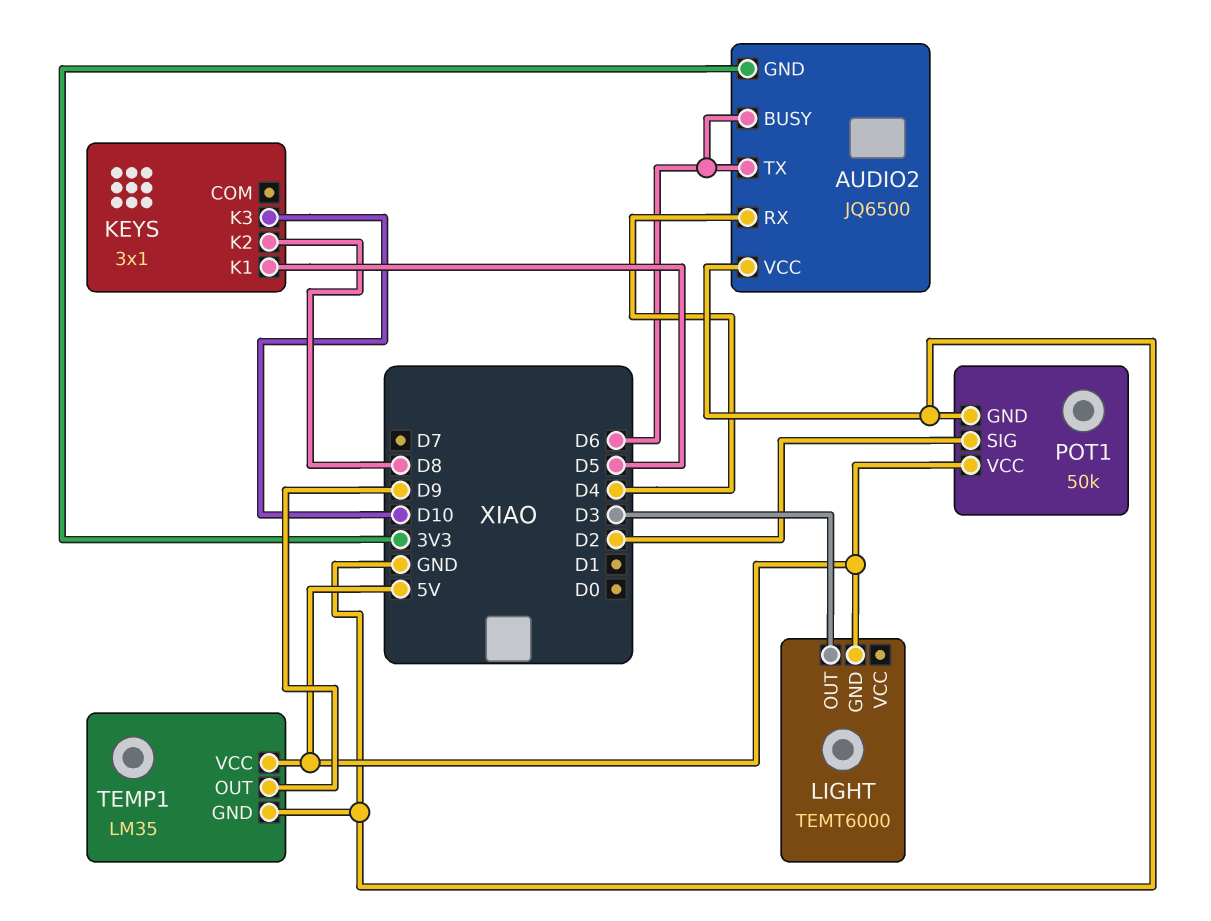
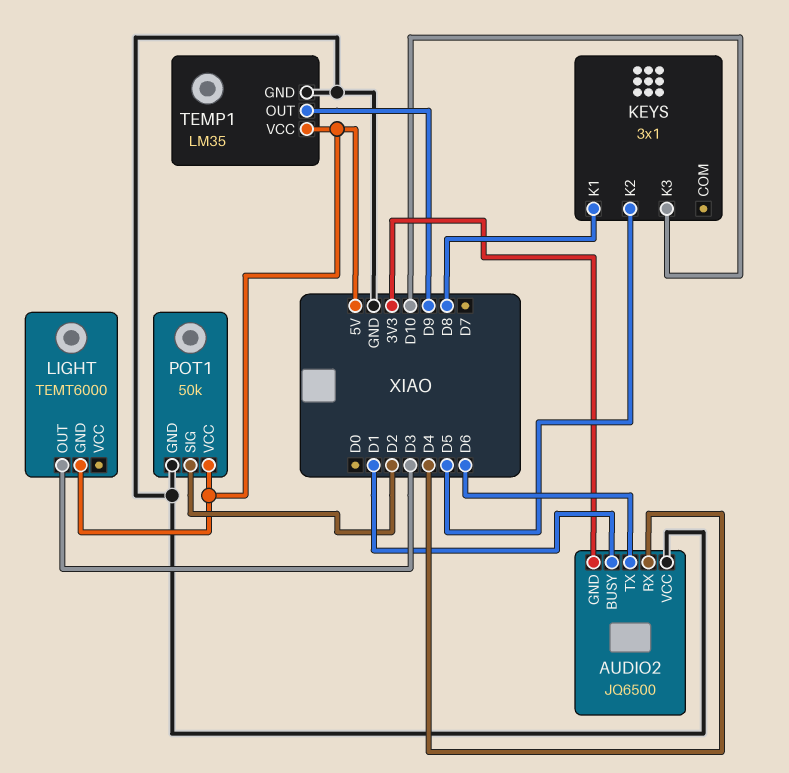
AUDIO2 pin BUSY: D6 -> D1
KEYS pin K1: D5 -> D8
KEYS pin K2: D8 -> D5

